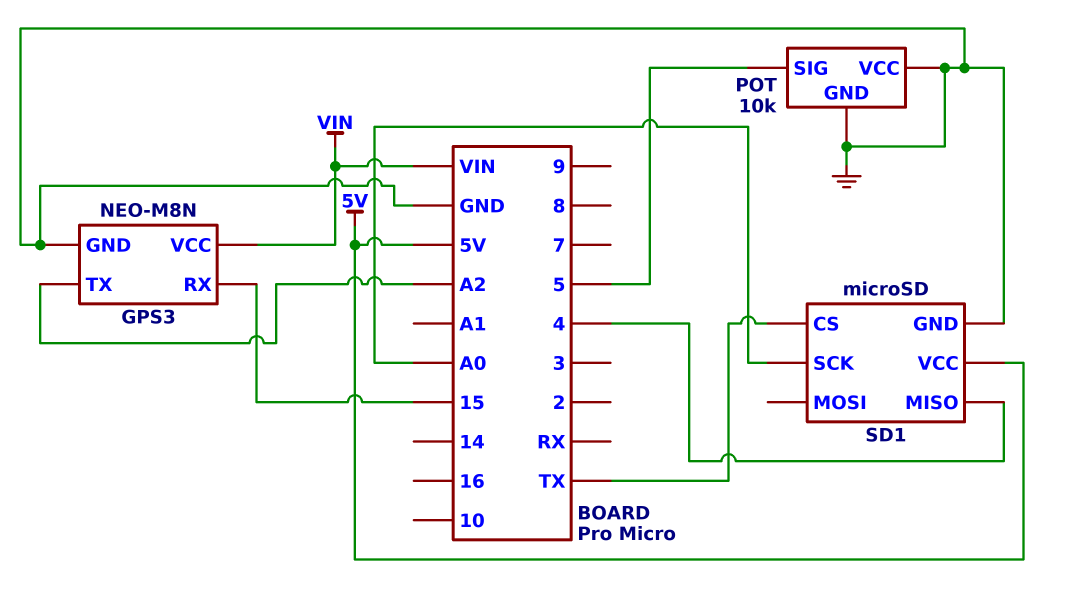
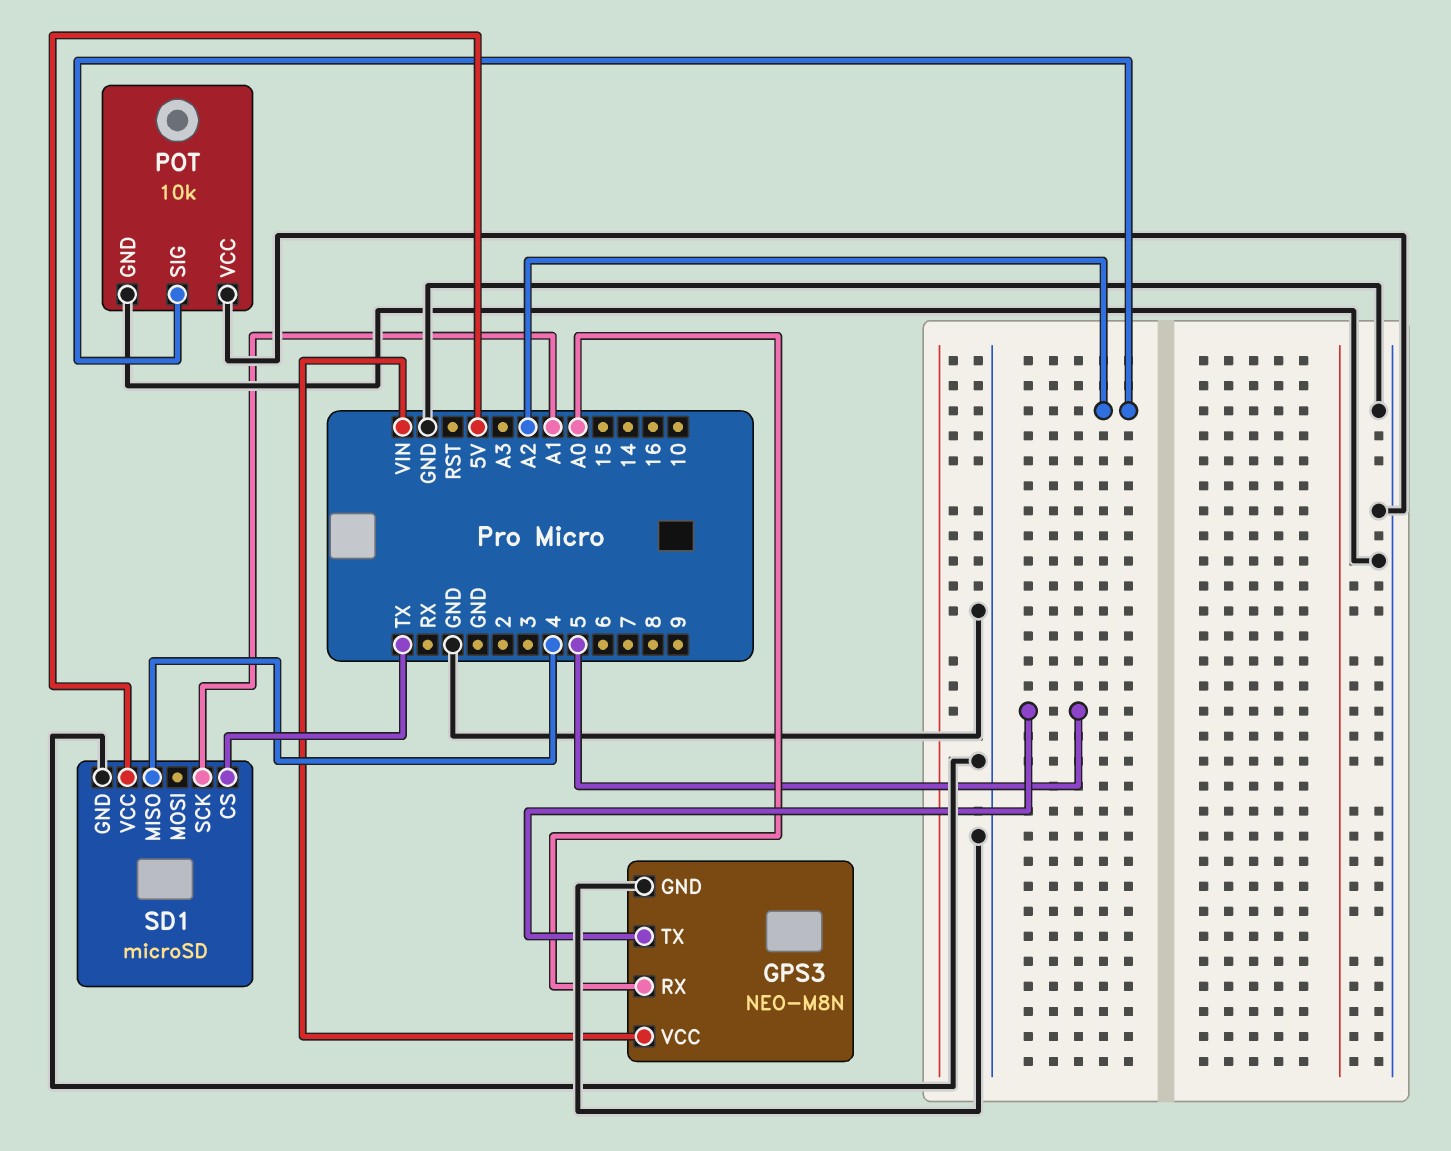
GPS3 pin RX: 15 -> A0
GPS3 pin TX: A2 -> 5
POT pin SIG: 5 -> A2
SD1 pin SCK: A0 -> A1

